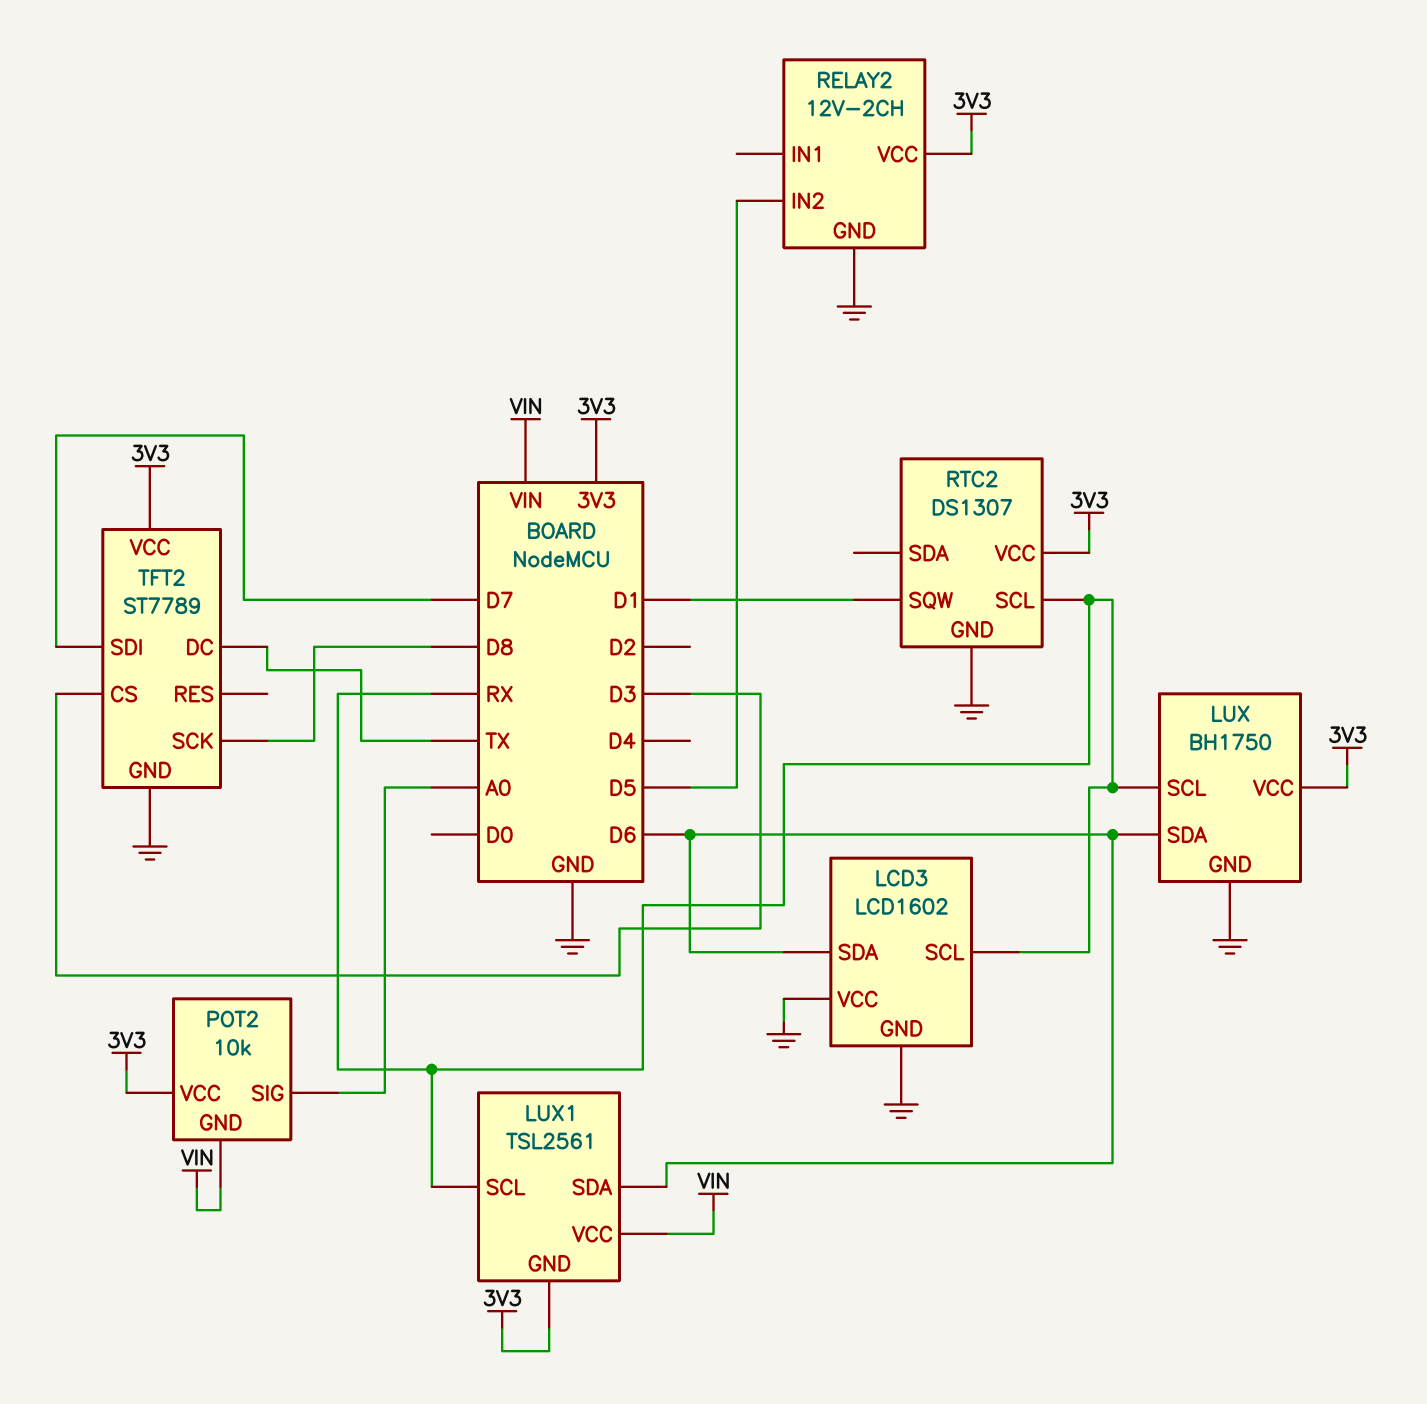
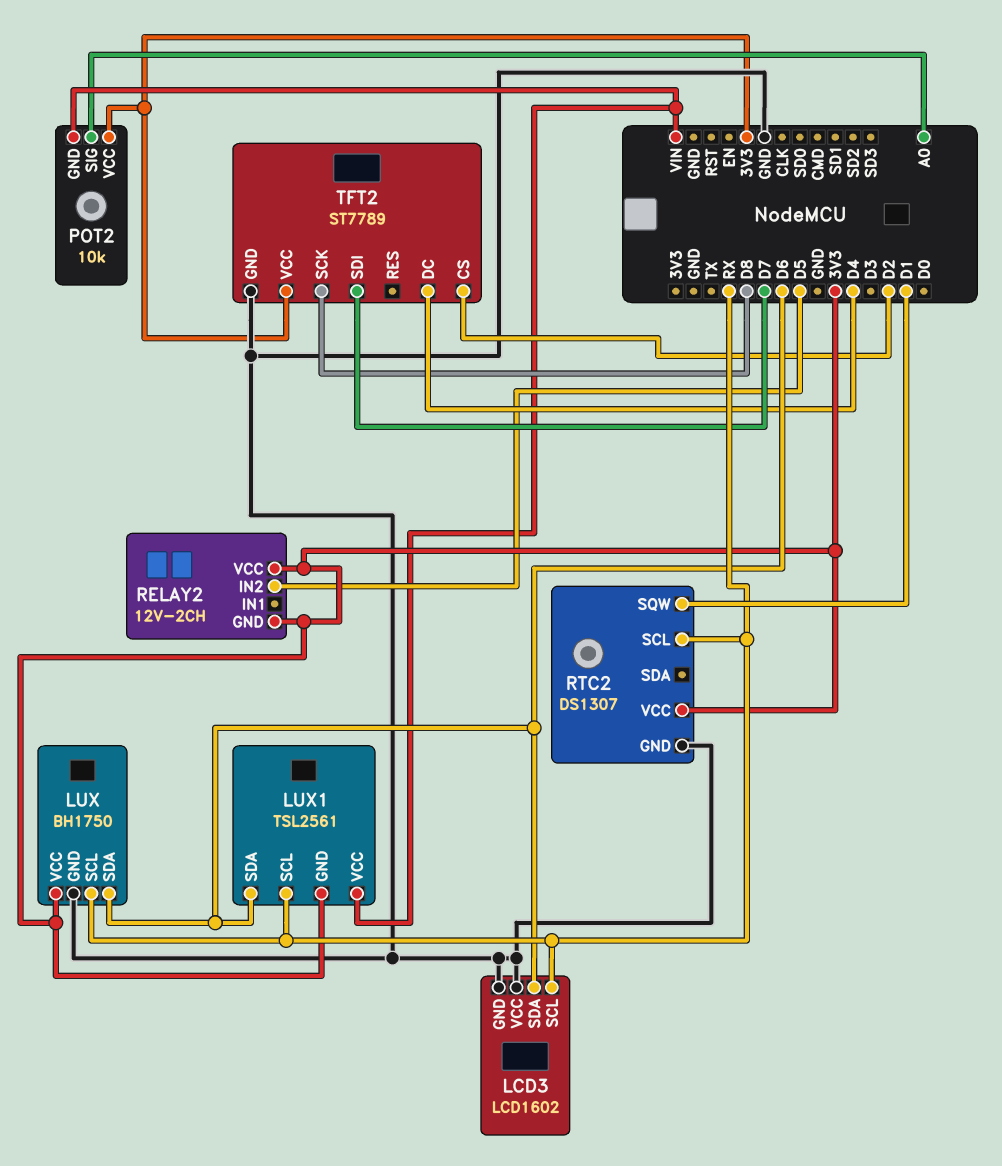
RELAY2 pin GND: GND -> 3V3
TFT2 pin CS: D3 -> D2
TFT2 pin DC: TX -> D4

